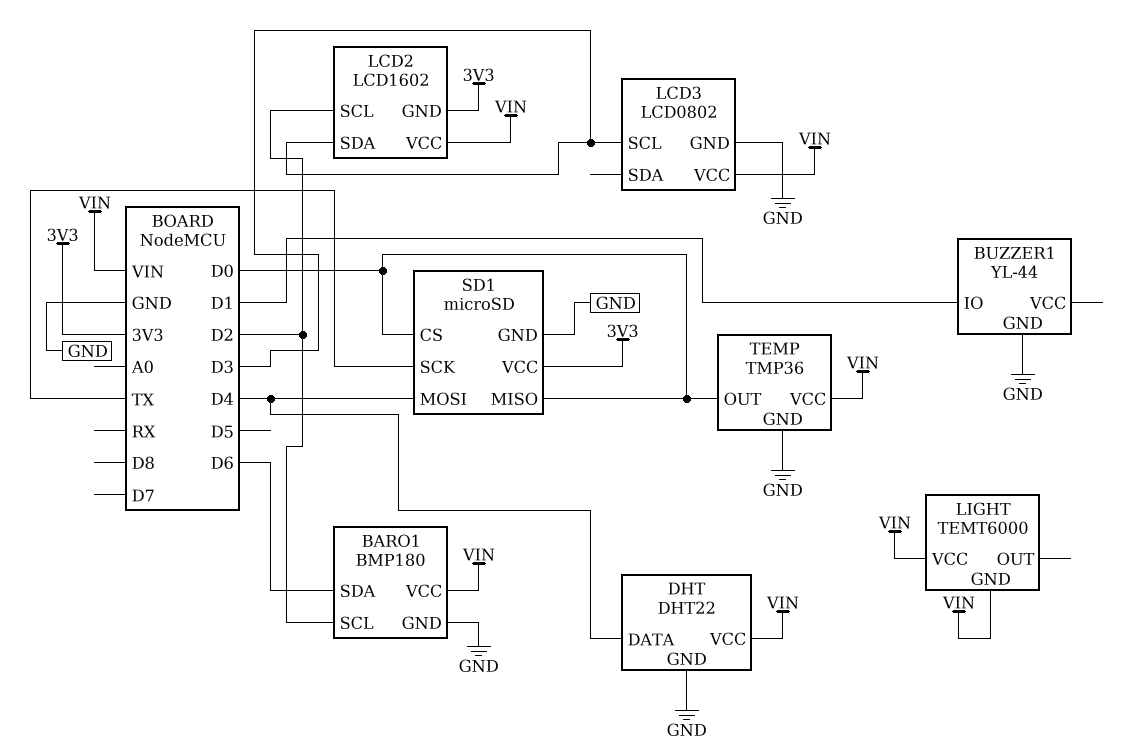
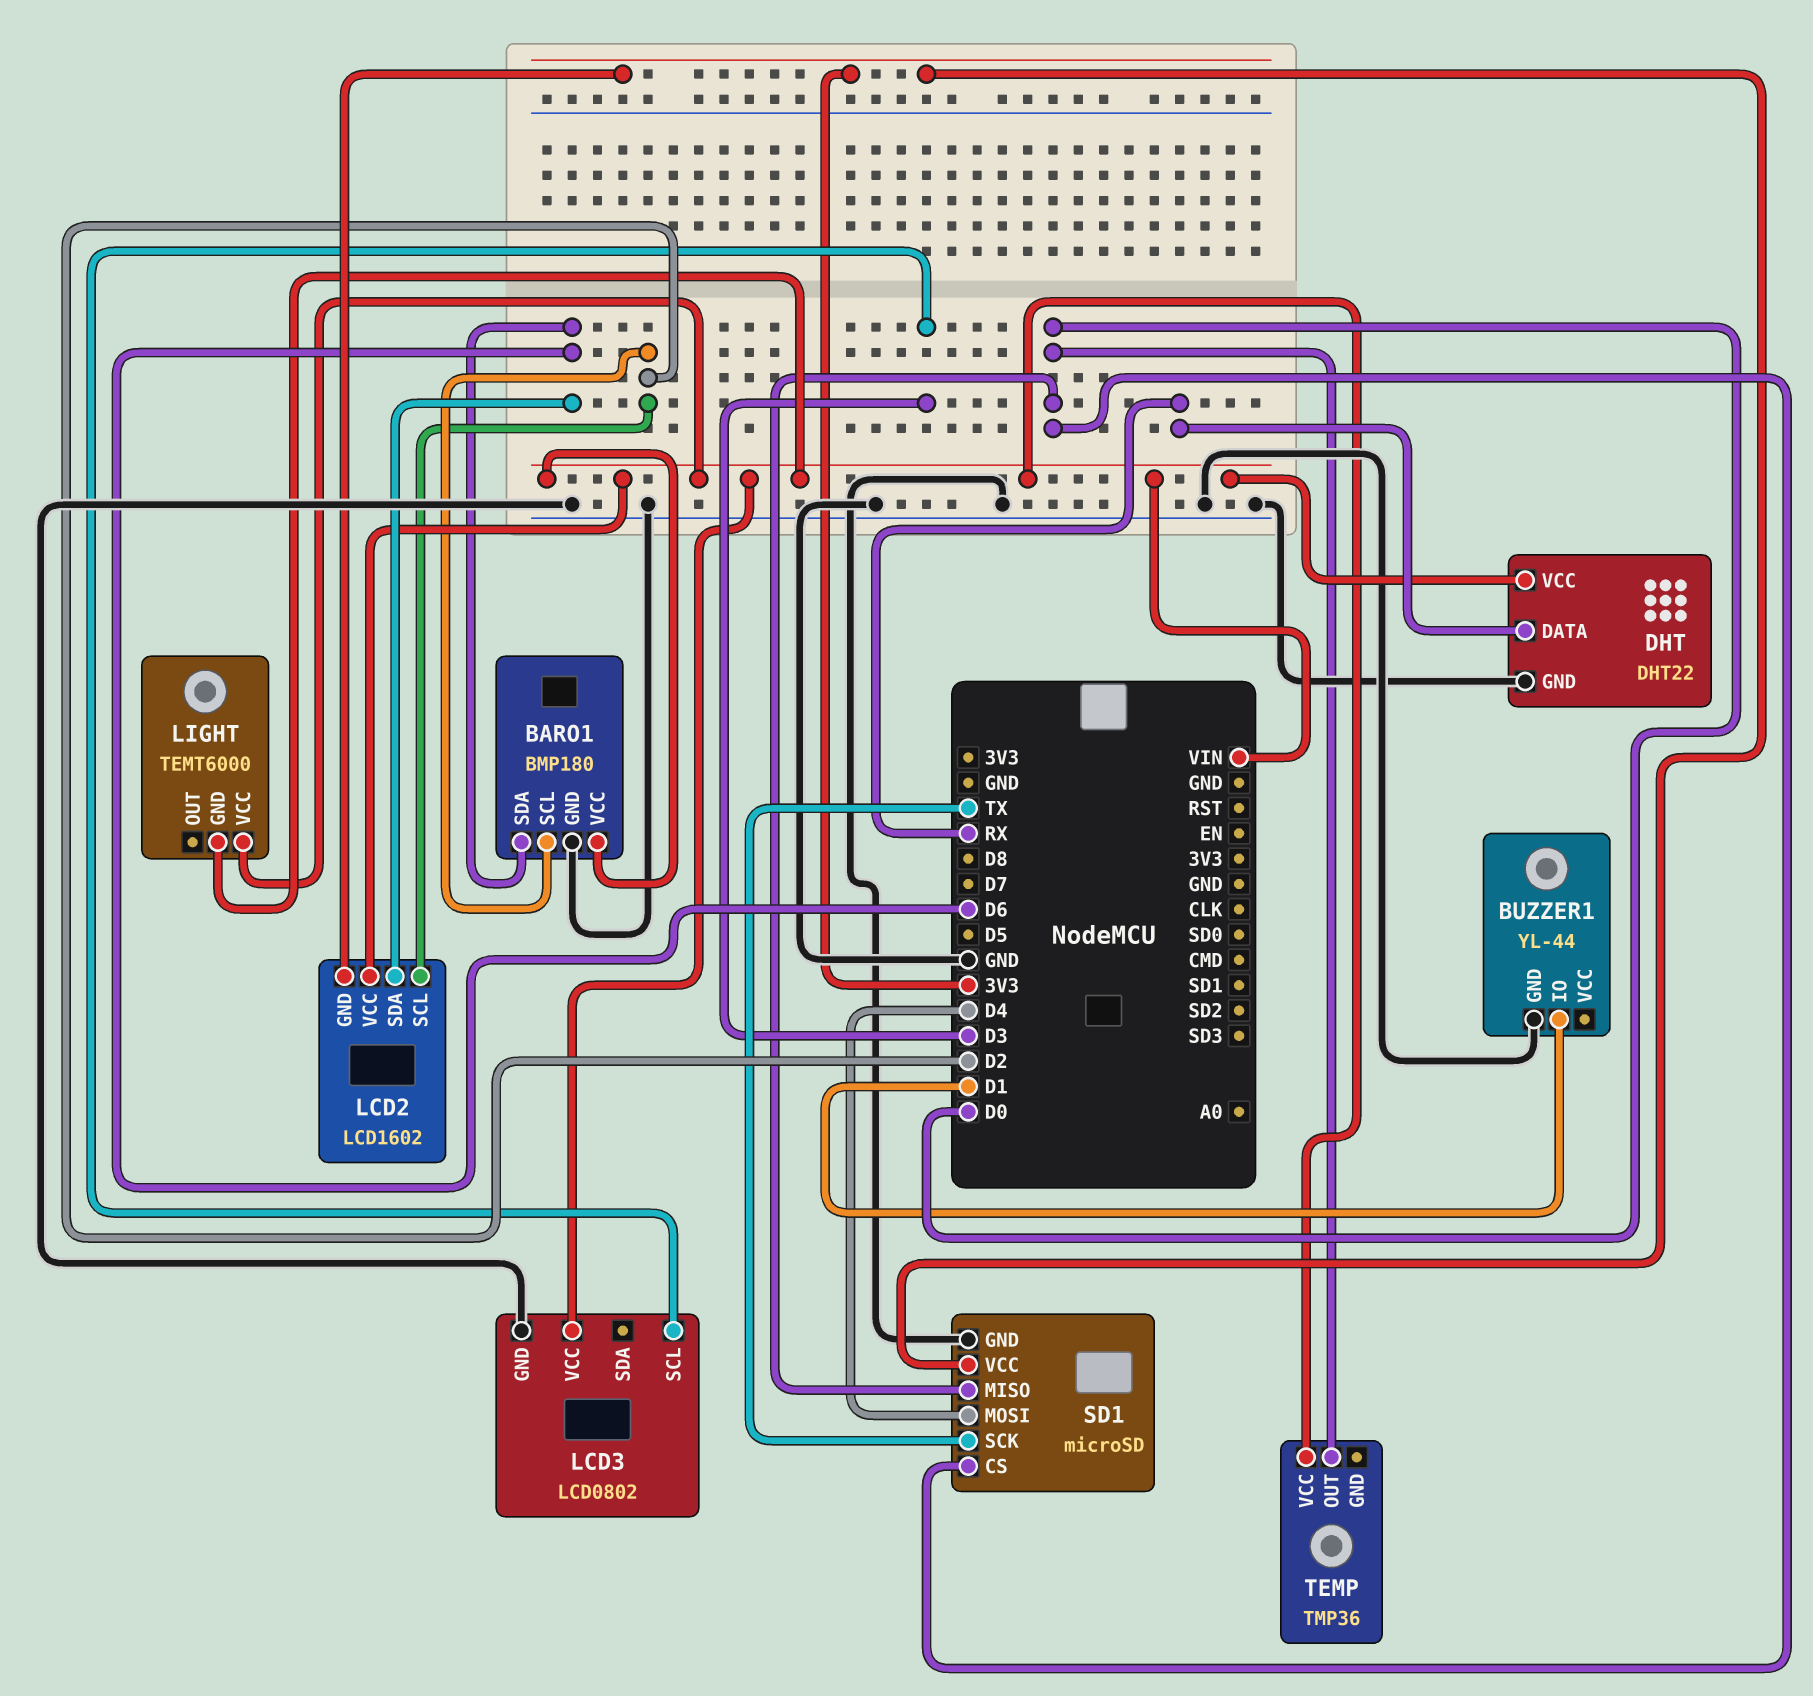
DHT pin DATA: D4 -> RX
LCD2 pin SDA: D3 -> D6
TEMP pin GND: GND -> none

